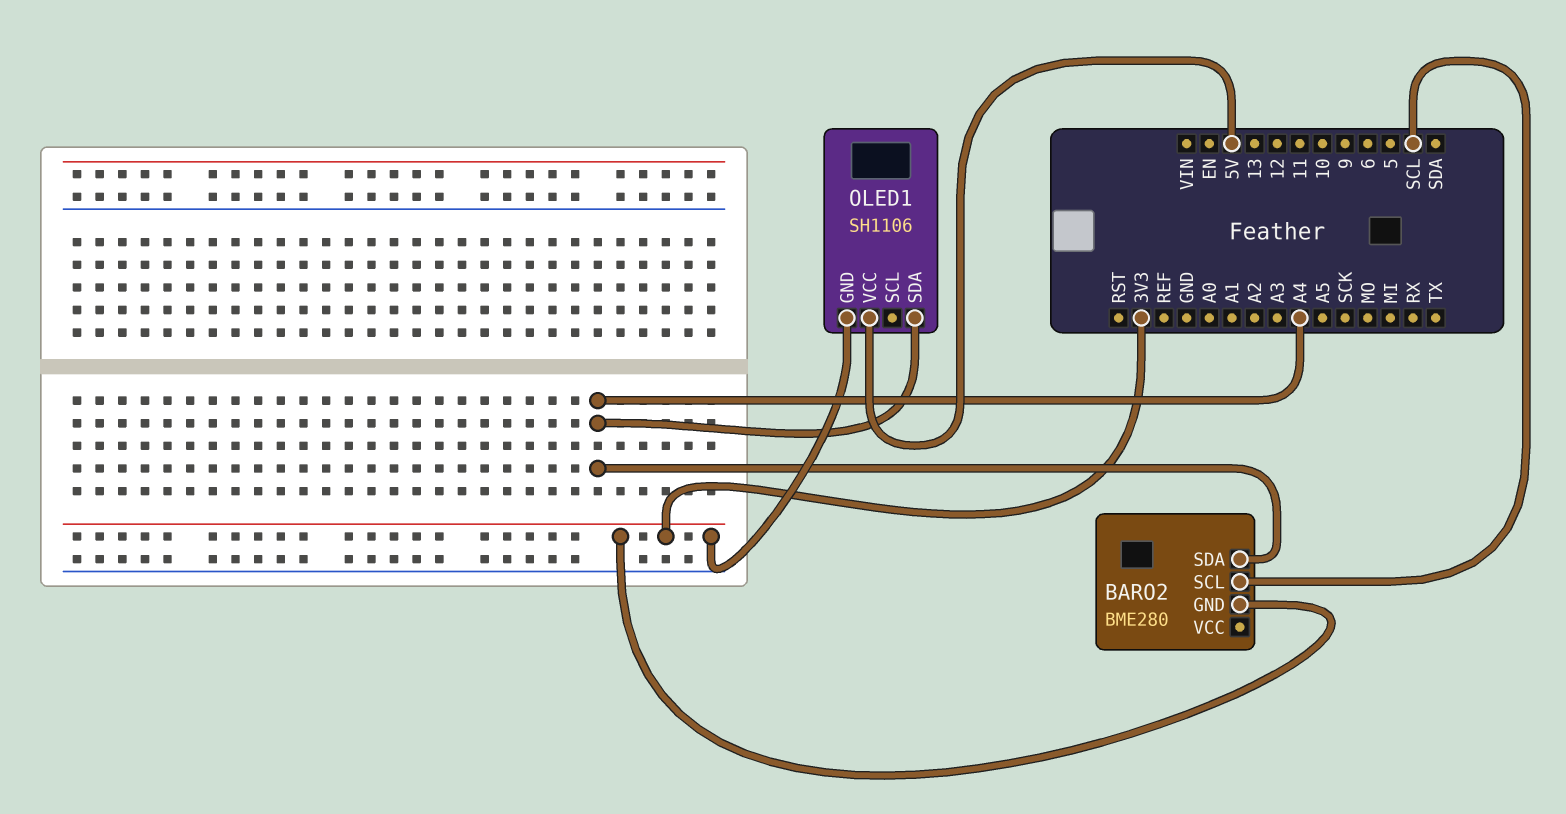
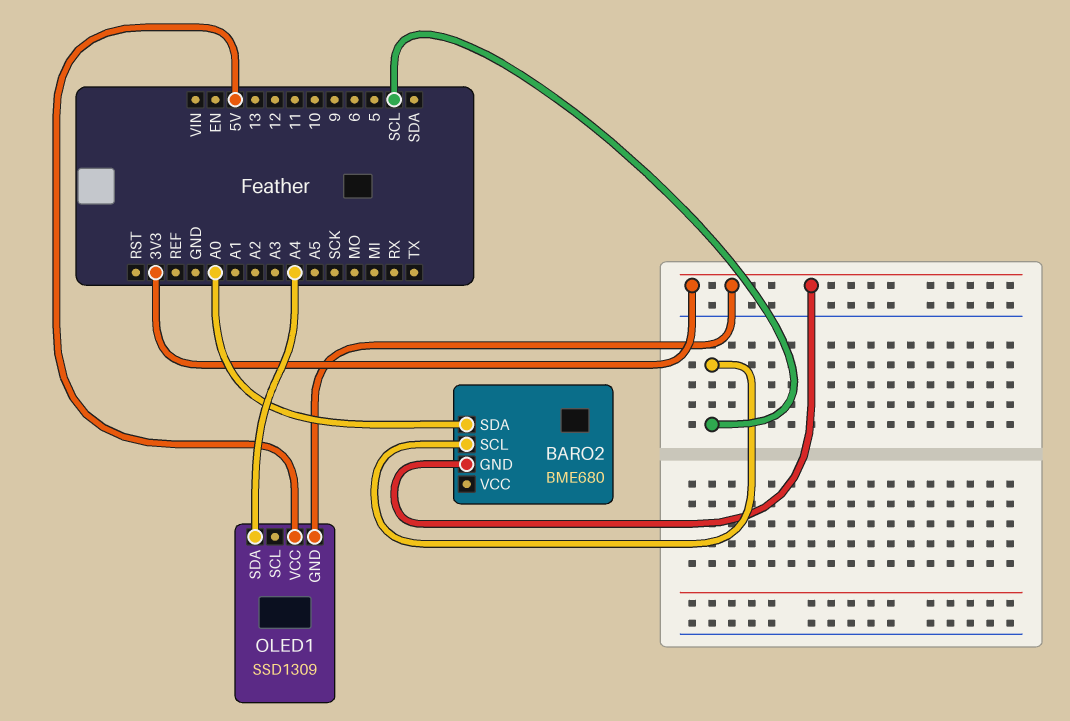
BARO2: BME280 -> BME680
BARO2 pin SDA: A4 -> A0
OLED1: SH1106 -> SSD1309

